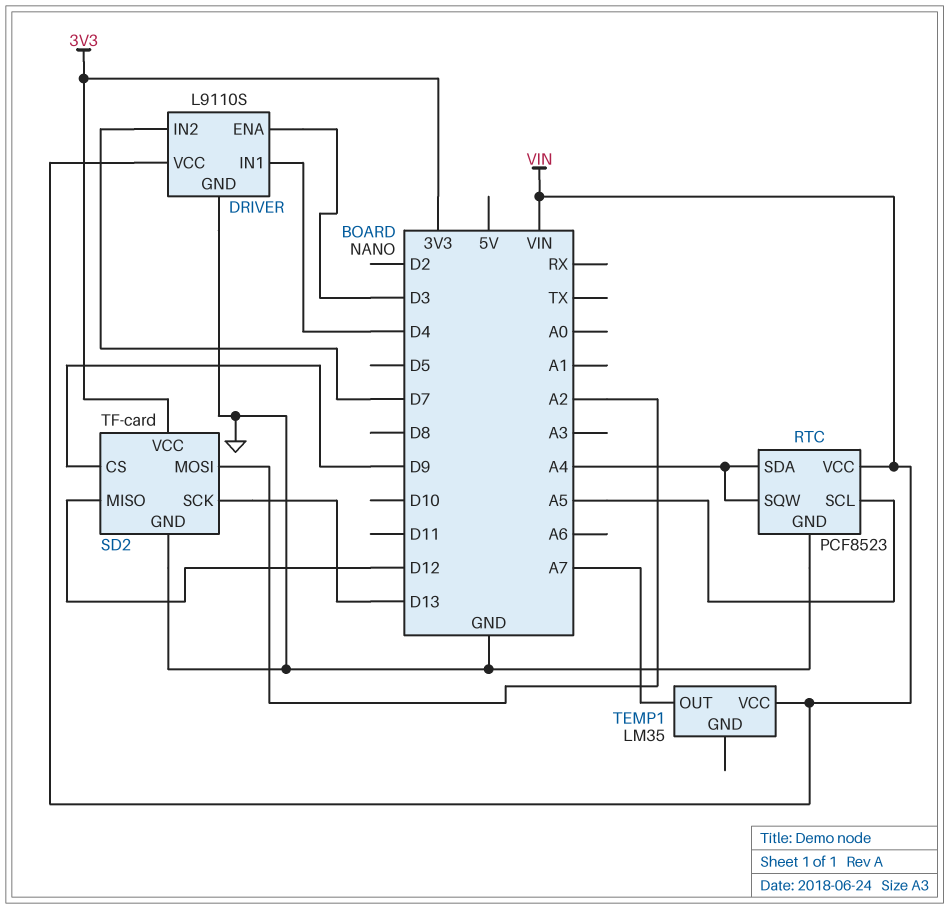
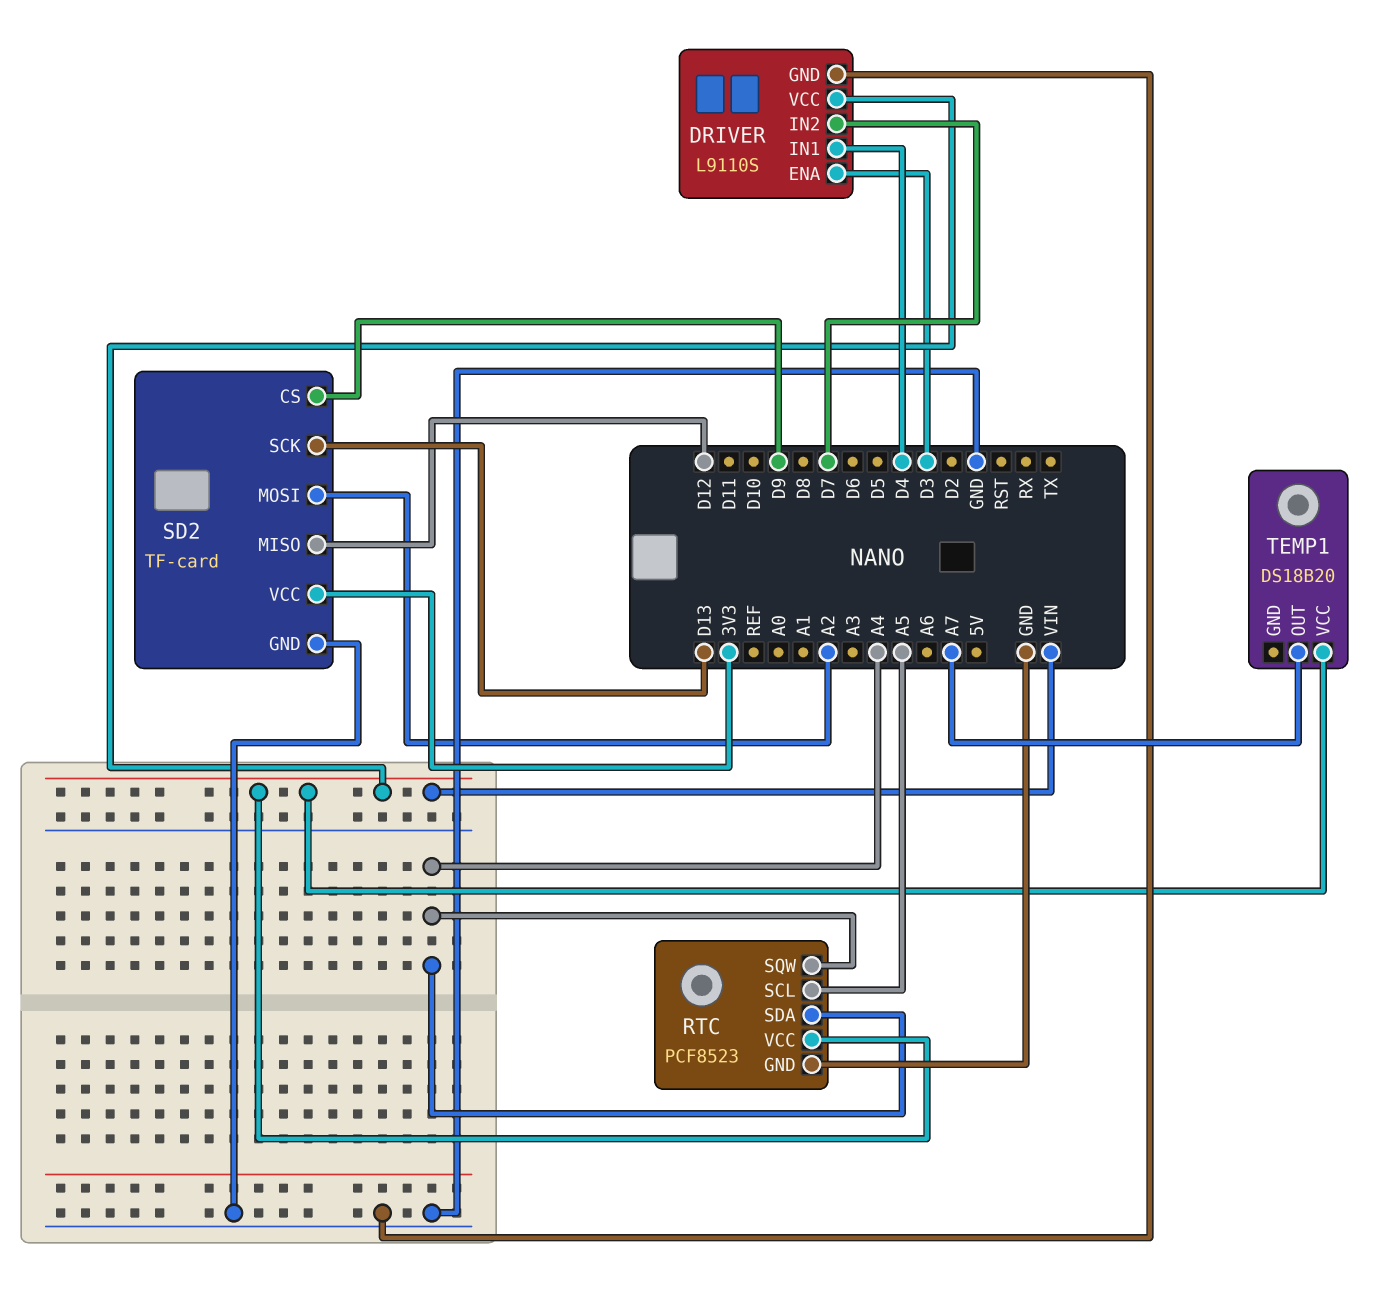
TEMP1: LM35 -> DS18B20

